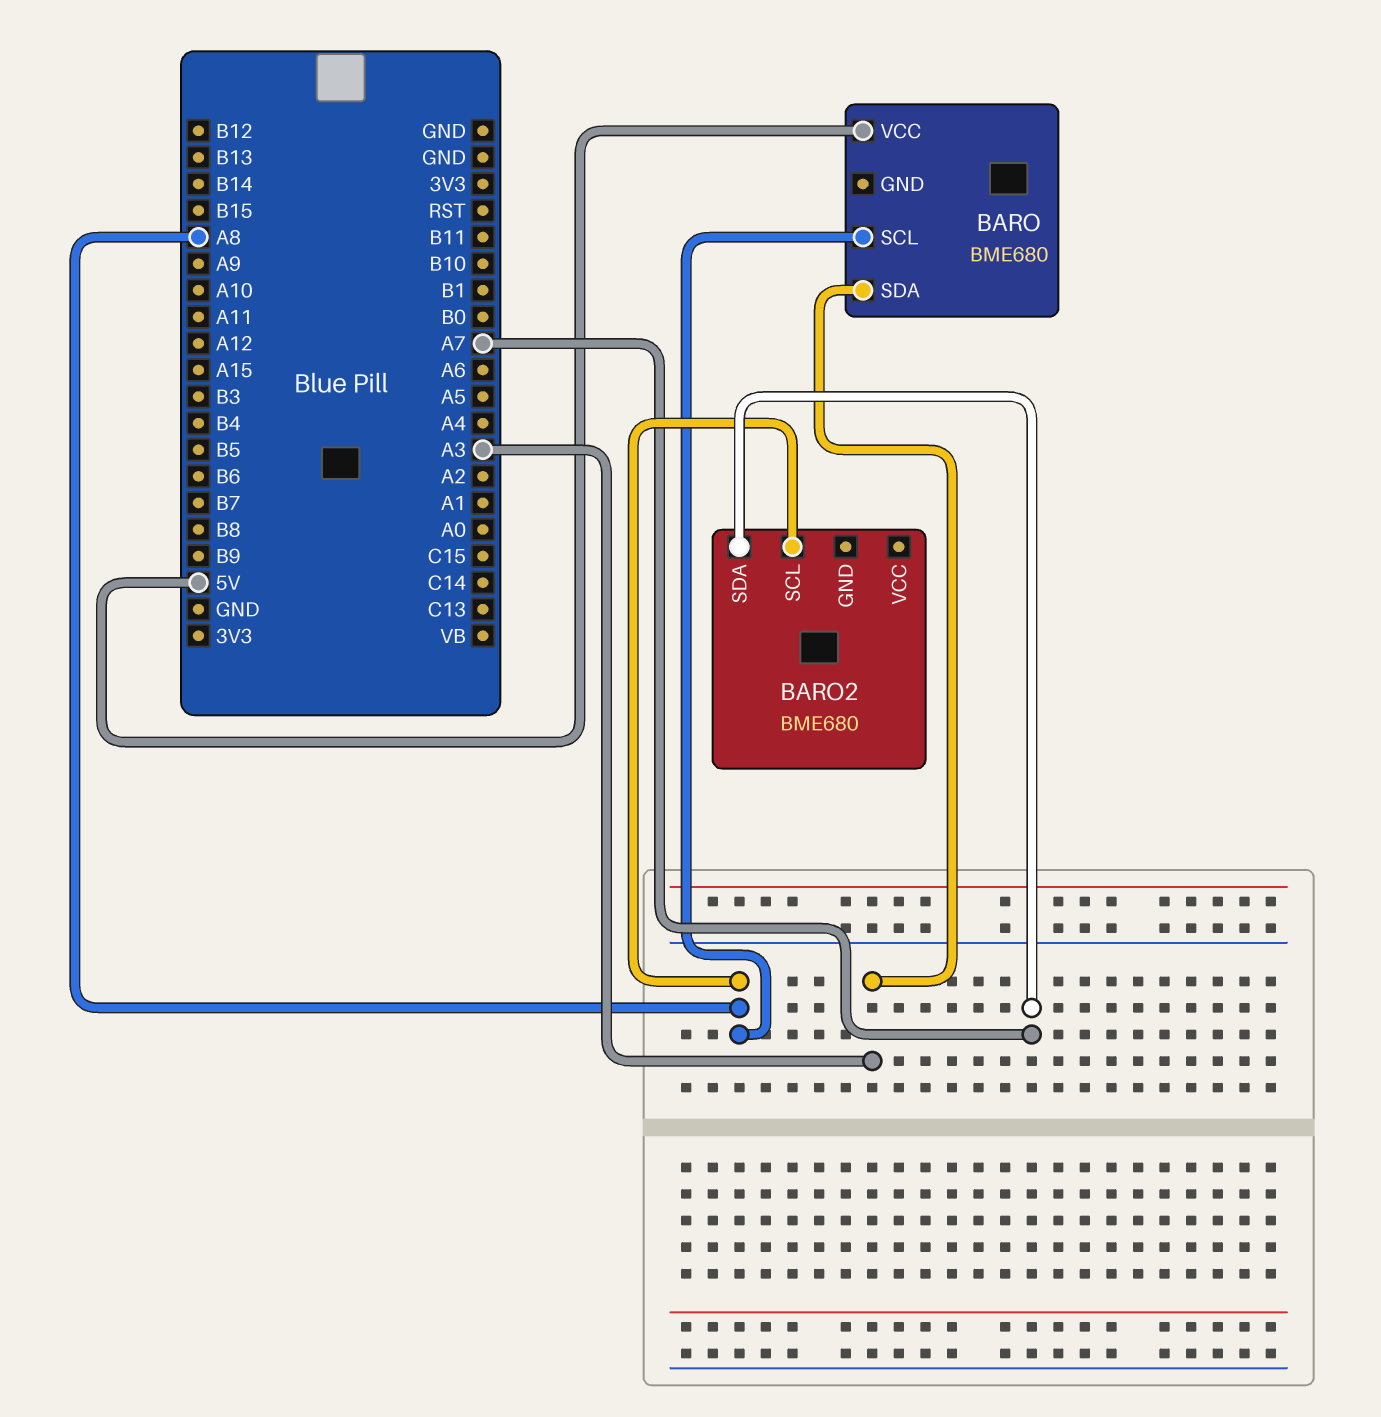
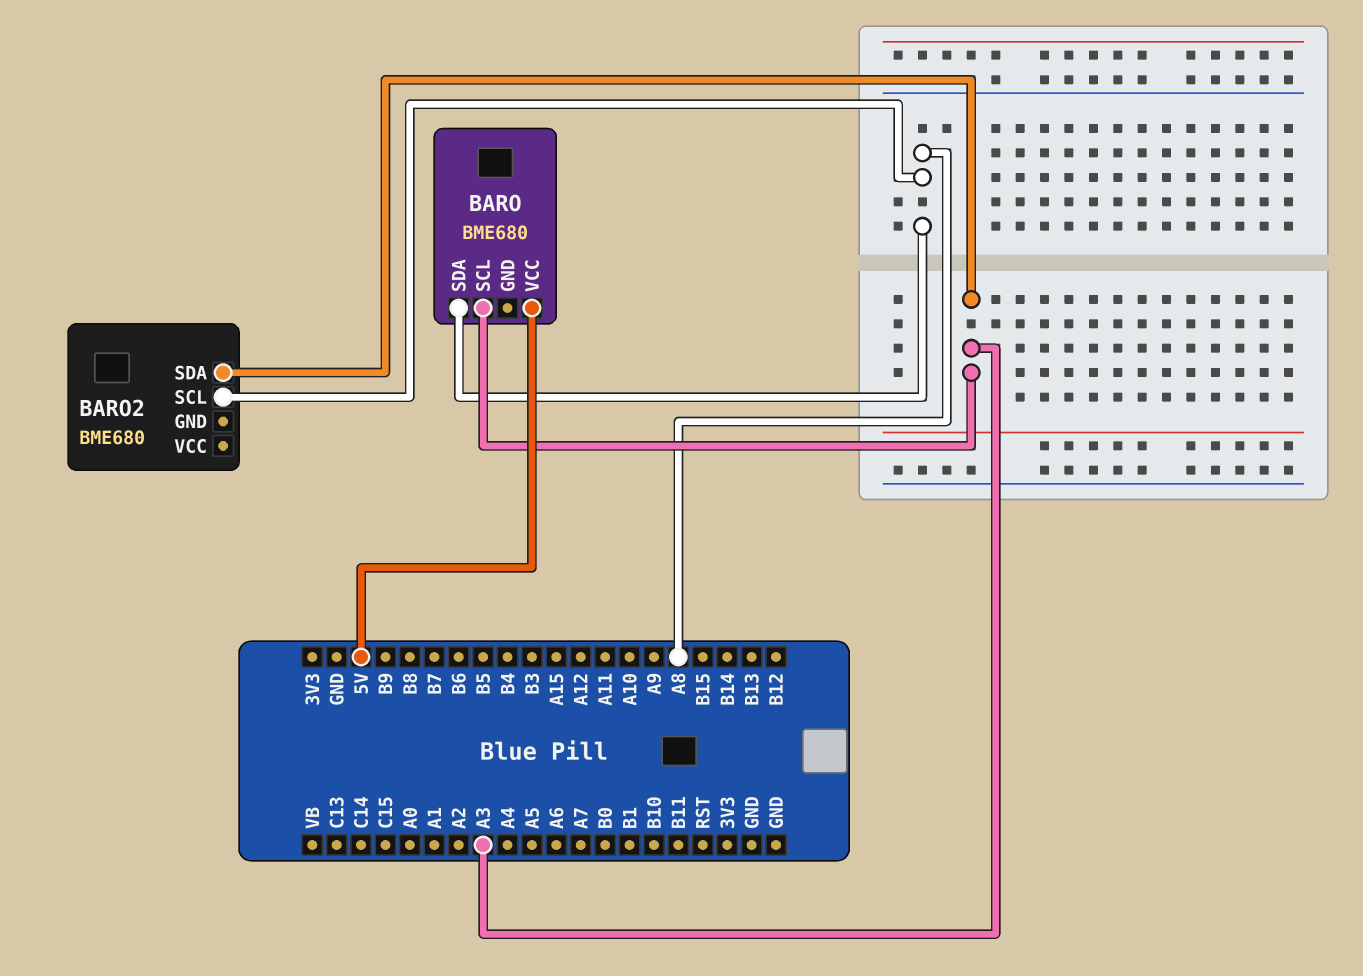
BARO pin SCL: A8 -> A3
BARO pin SDA: A3 -> A8
BARO2 pin SDA: A7 -> A3

